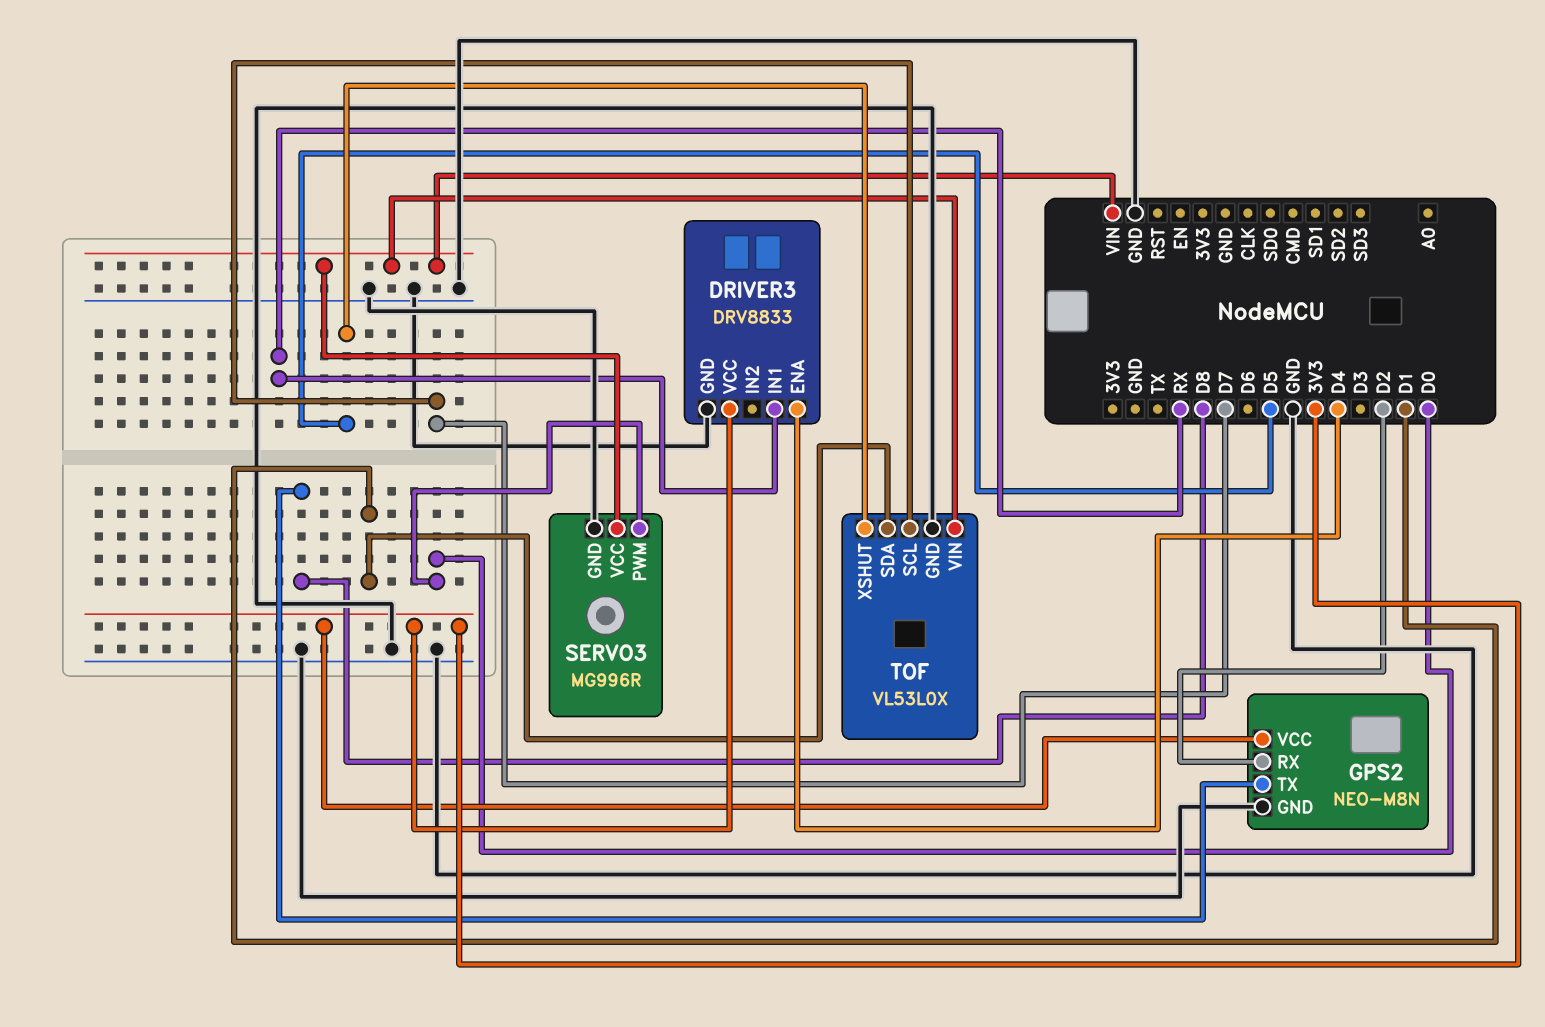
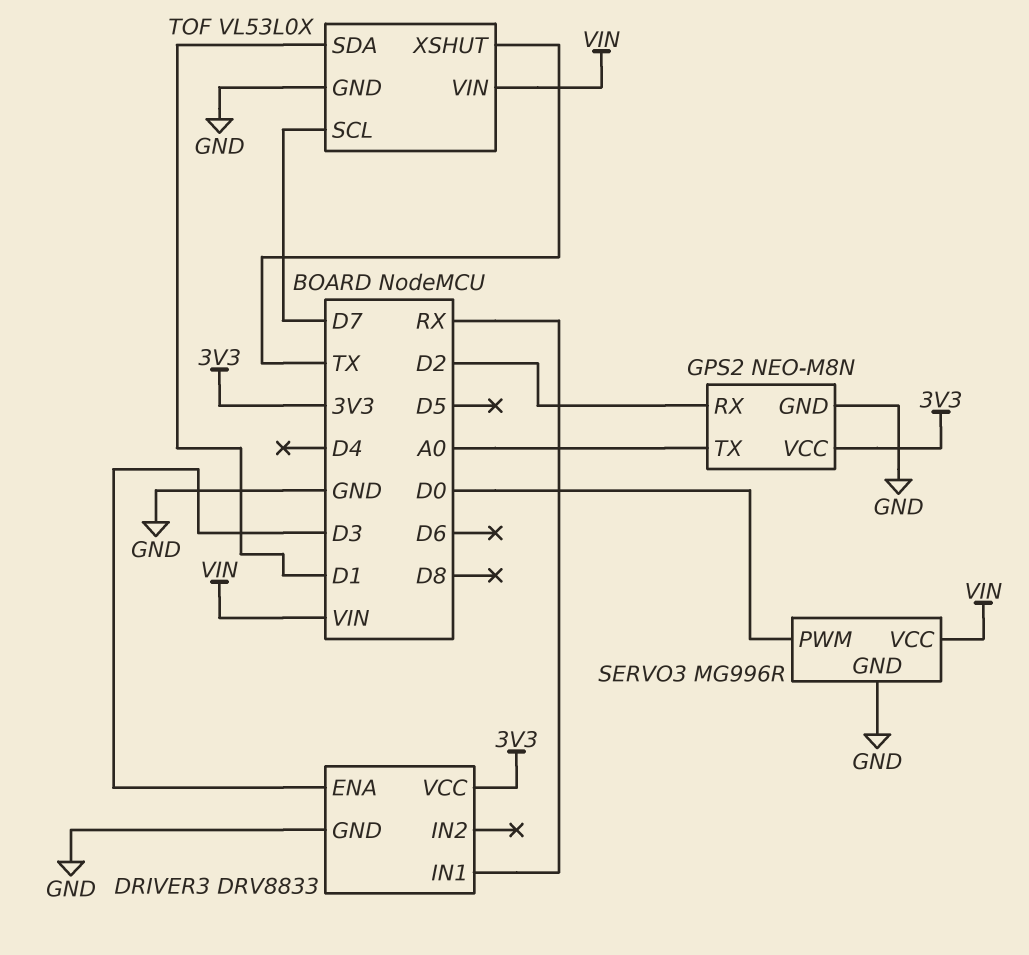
DRIVER3 pin ENA: D4 -> D3
GPS2 pin TX: D8 -> A0
TOF pin XSHUT: D5 -> TX

